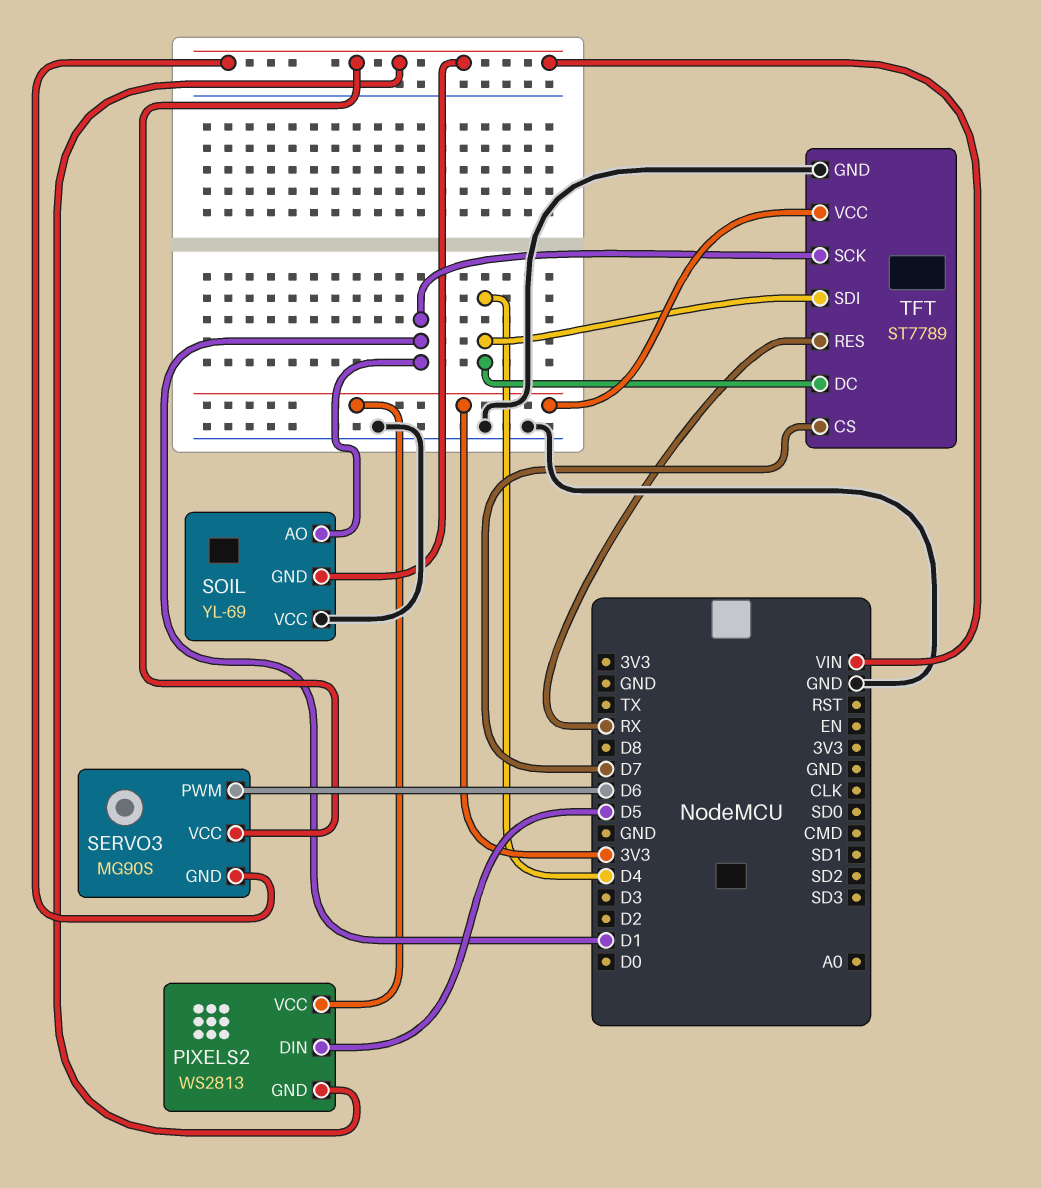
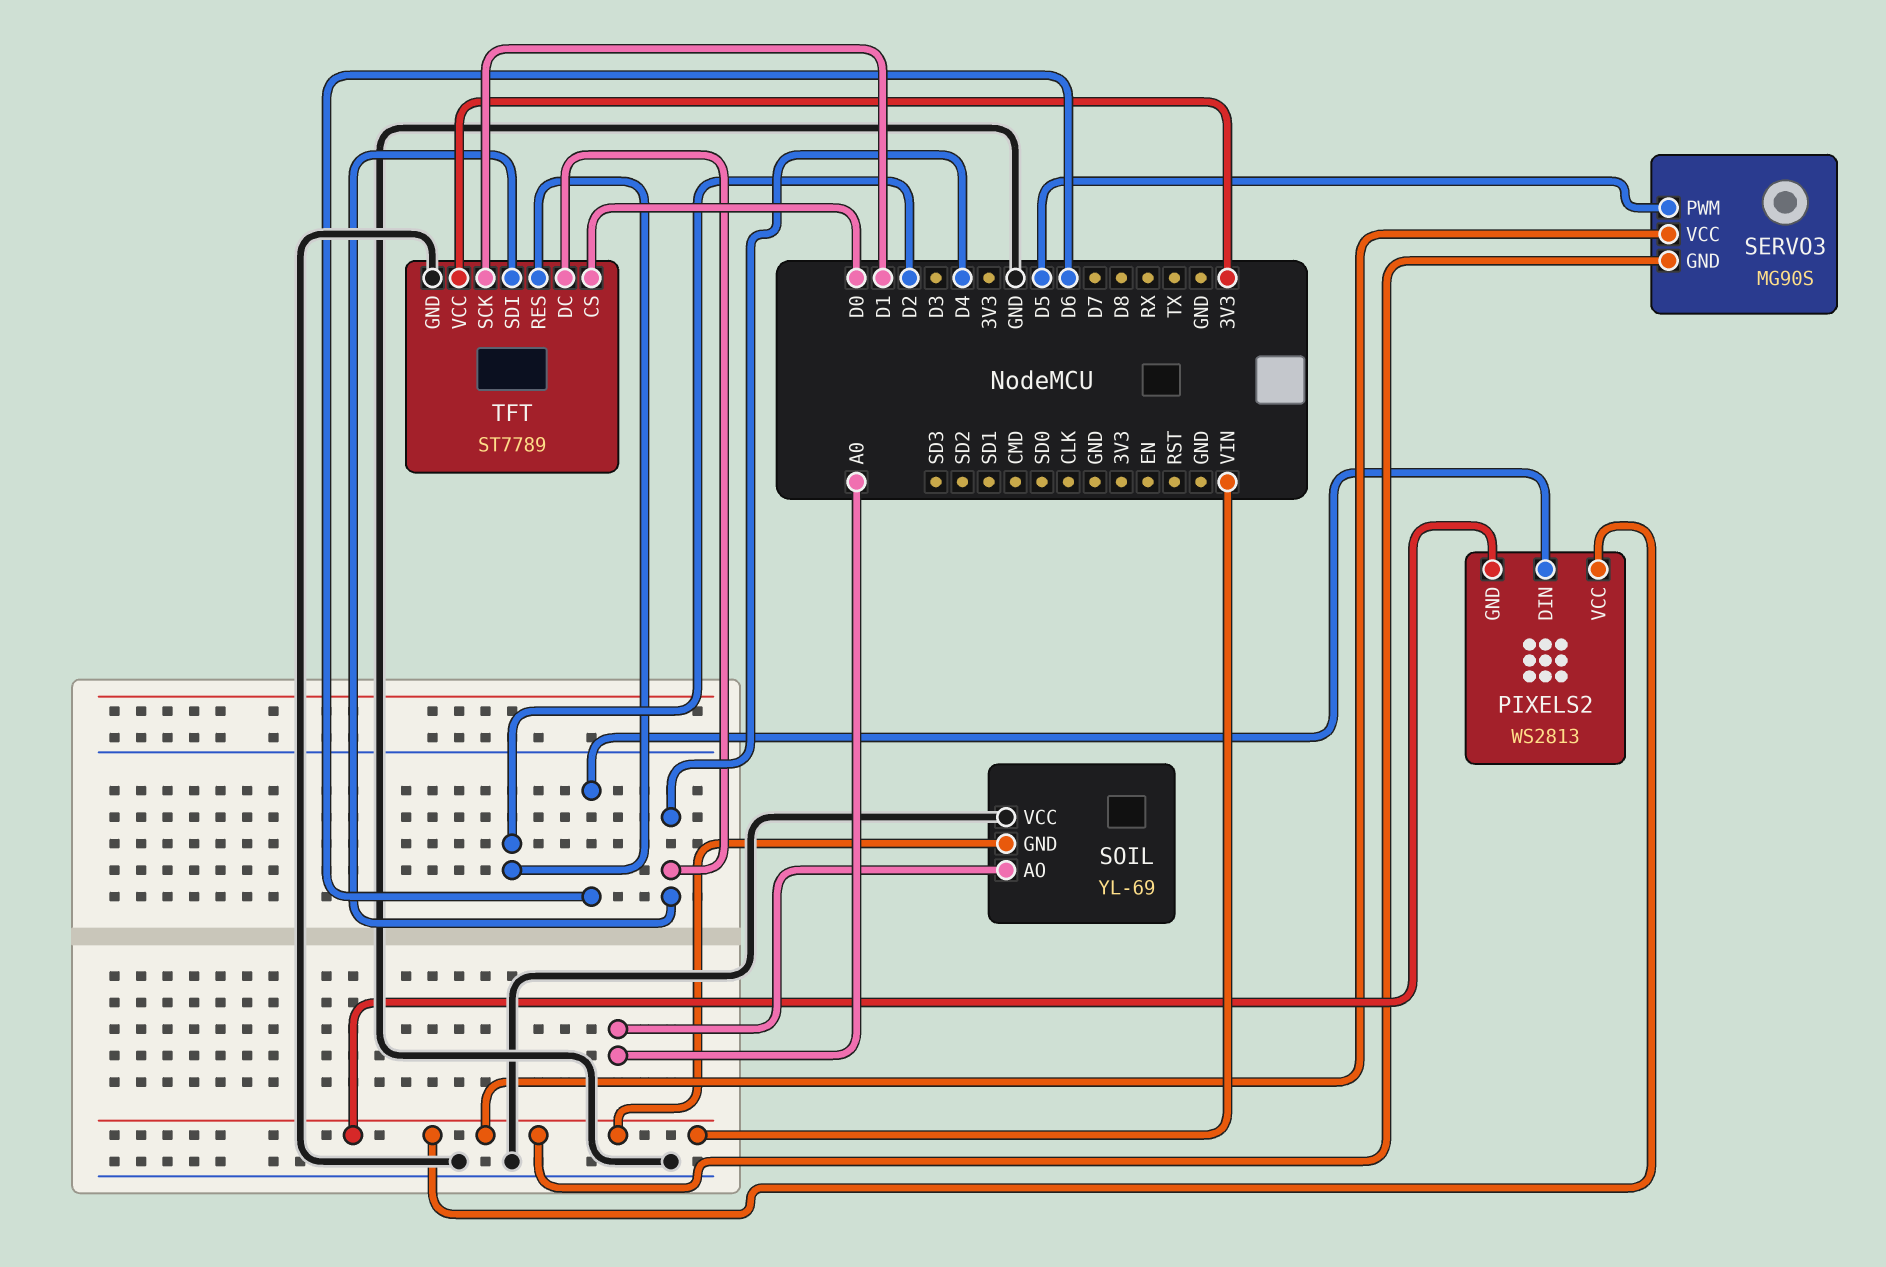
PIXELS2 pin DIN: D5 -> D6
PIXELS2 pin VCC: 3V3 -> VIN
SERVO3 pin PWM: D6 -> D5
SOIL pin AO: D1 -> A0
TFT pin CS: D7 -> D0
TFT pin RES: RX -> D2

